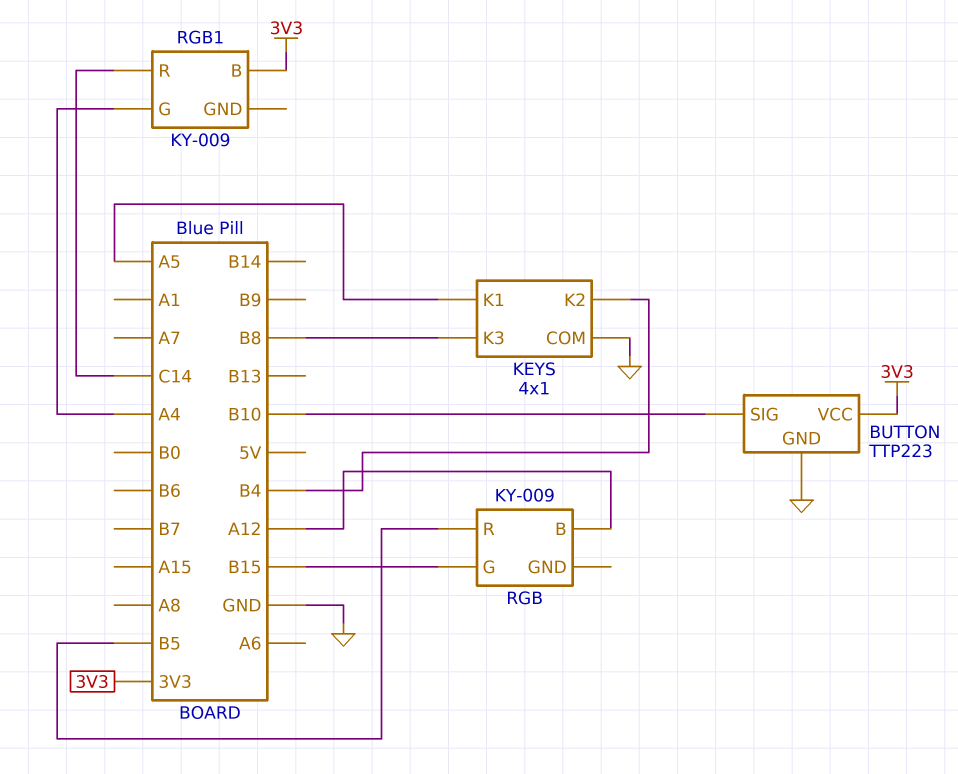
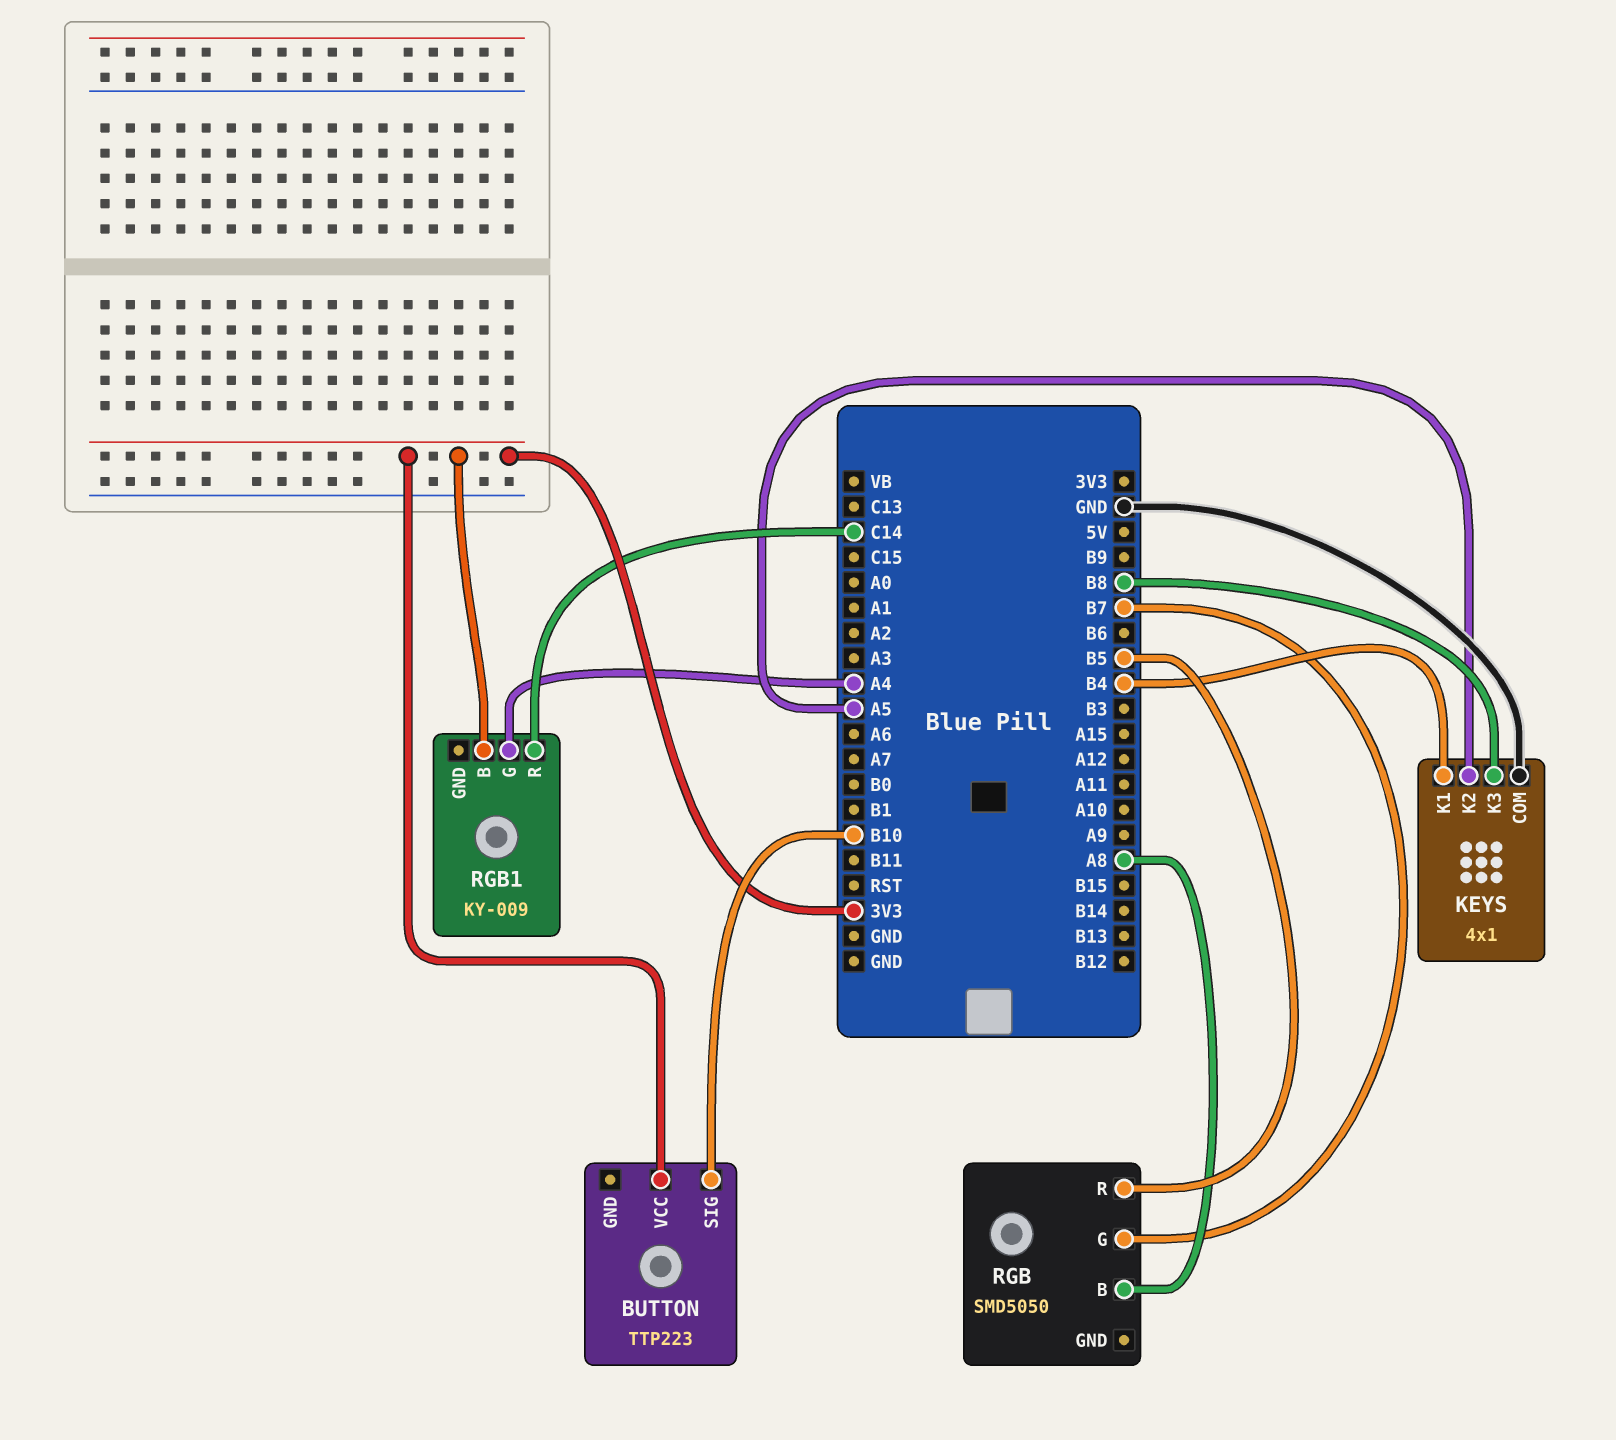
BUTTON pin GND: GND -> none
KEYS pin K1: A5 -> B4
KEYS pin K2: B4 -> A5
RGB: KY-009 -> SMD5050
RGB pin B: A12 -> A8
RGB pin G: B15 -> B7

